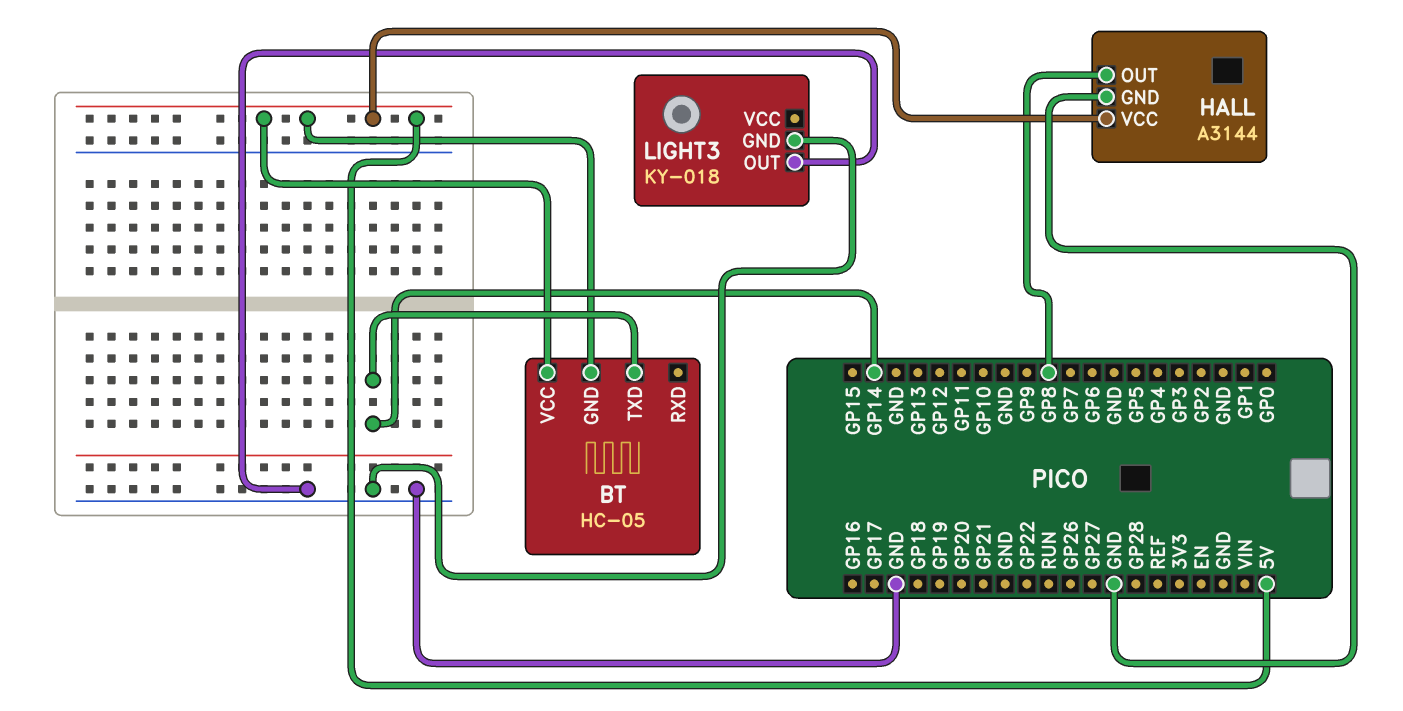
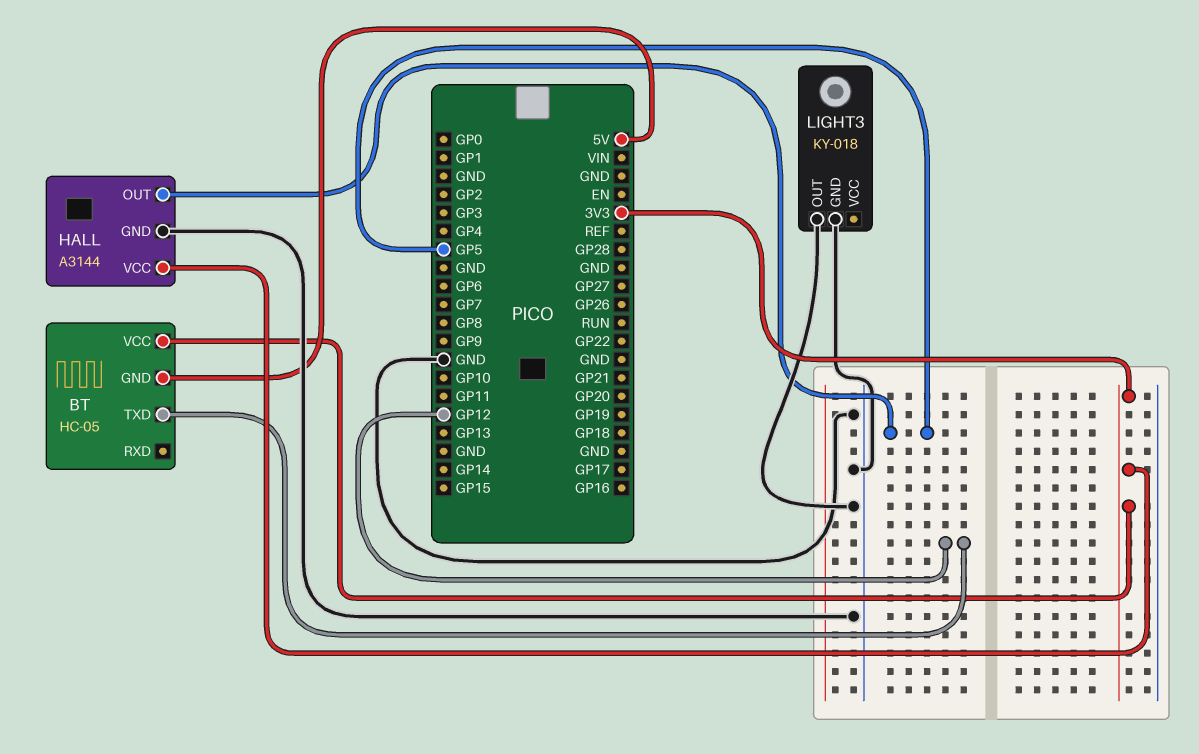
BT pin TXD: GP14 -> GP12
BT pin VCC: 5V -> 3V3
HALL pin OUT: GP8 -> GP5
HALL pin VCC: 5V -> 3V3

